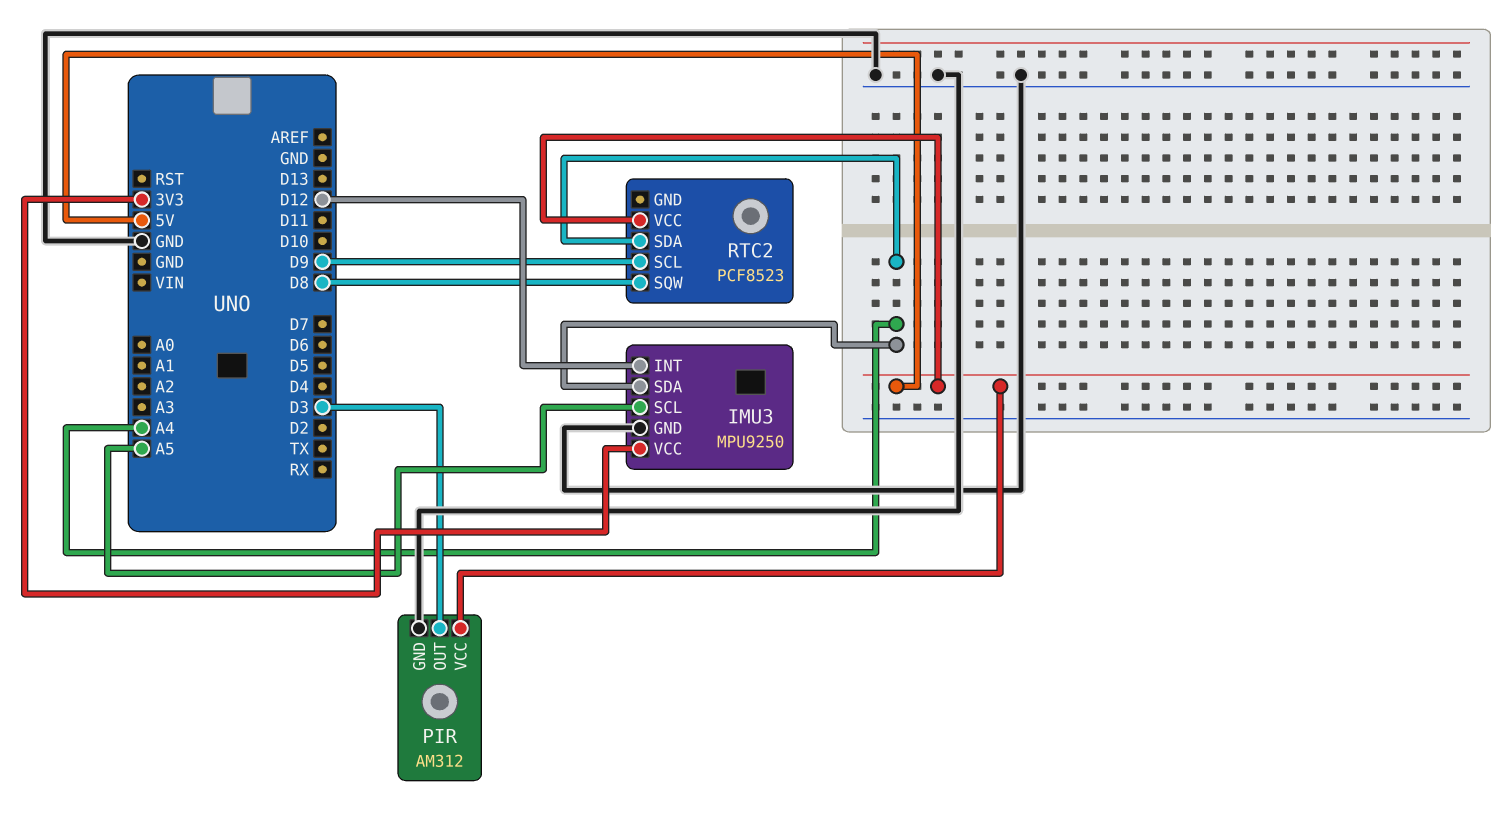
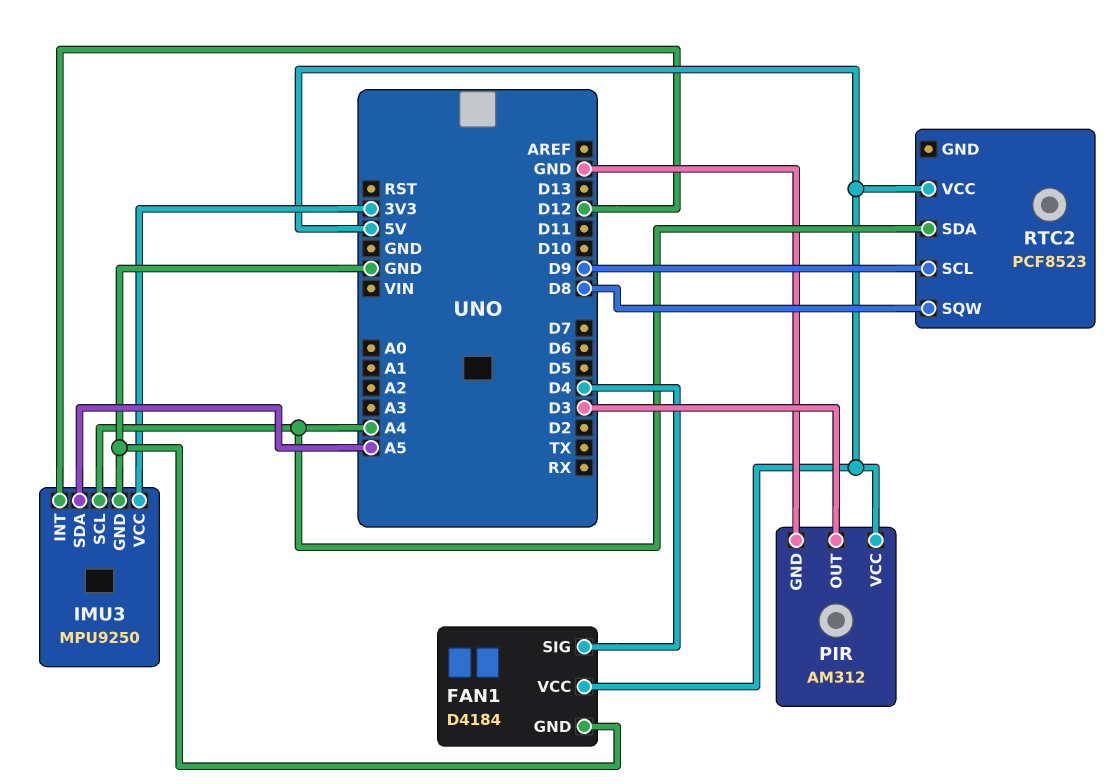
FAN1: none -> D4184
FAN1 pin GND: none -> GND
FAN1 pin SIG: none -> D4
FAN1 pin VCC: none -> 5V
IMU3 pin SCL: A5 -> A4
IMU3 pin SDA: A4 -> A5

